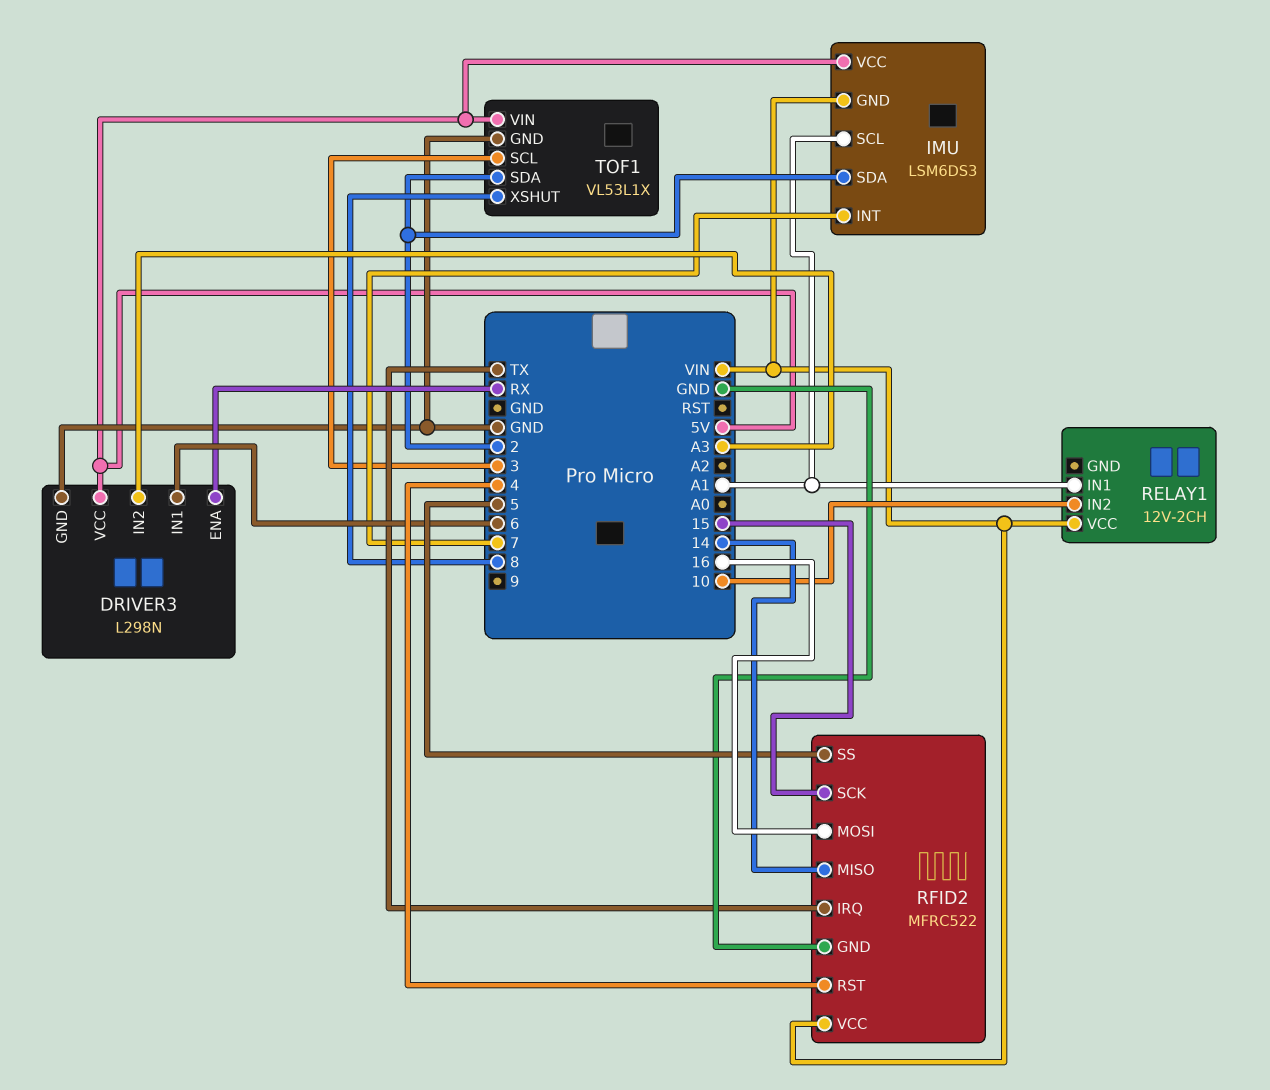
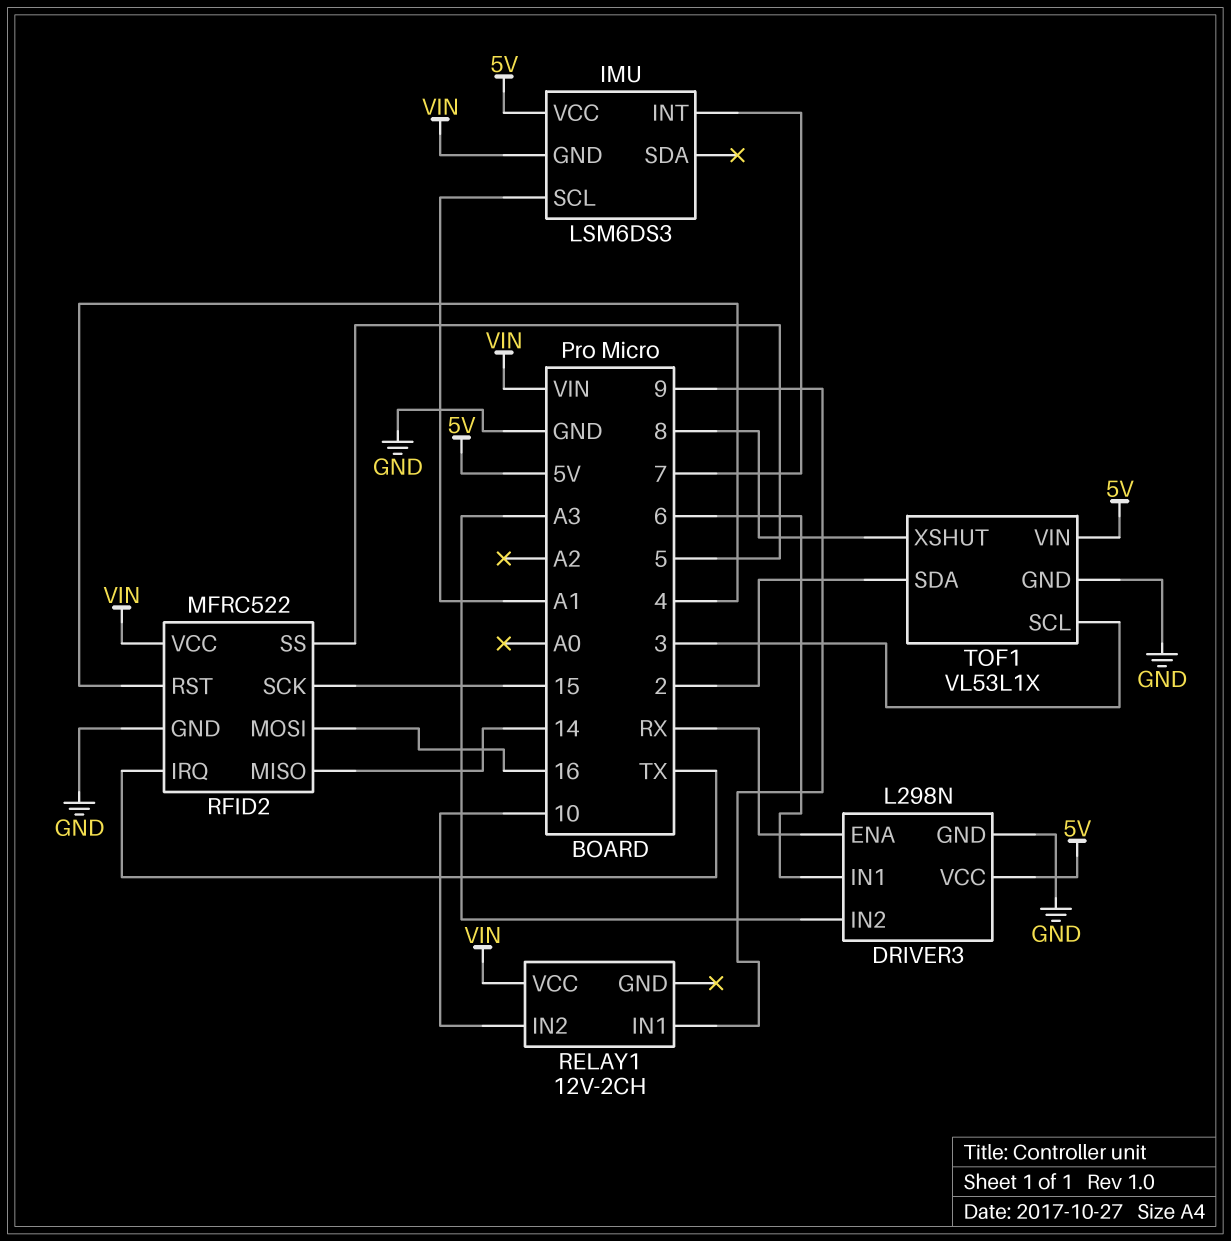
IMU pin SDA: 2 -> none
RELAY1 pin IN1: A1 -> 9

